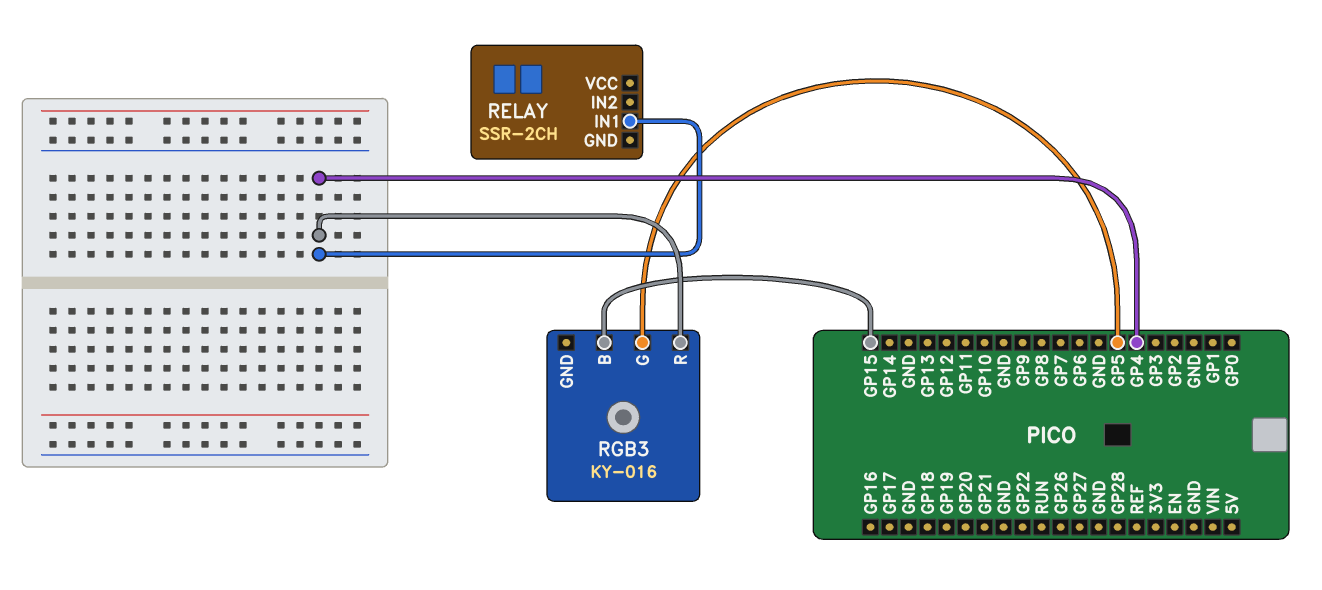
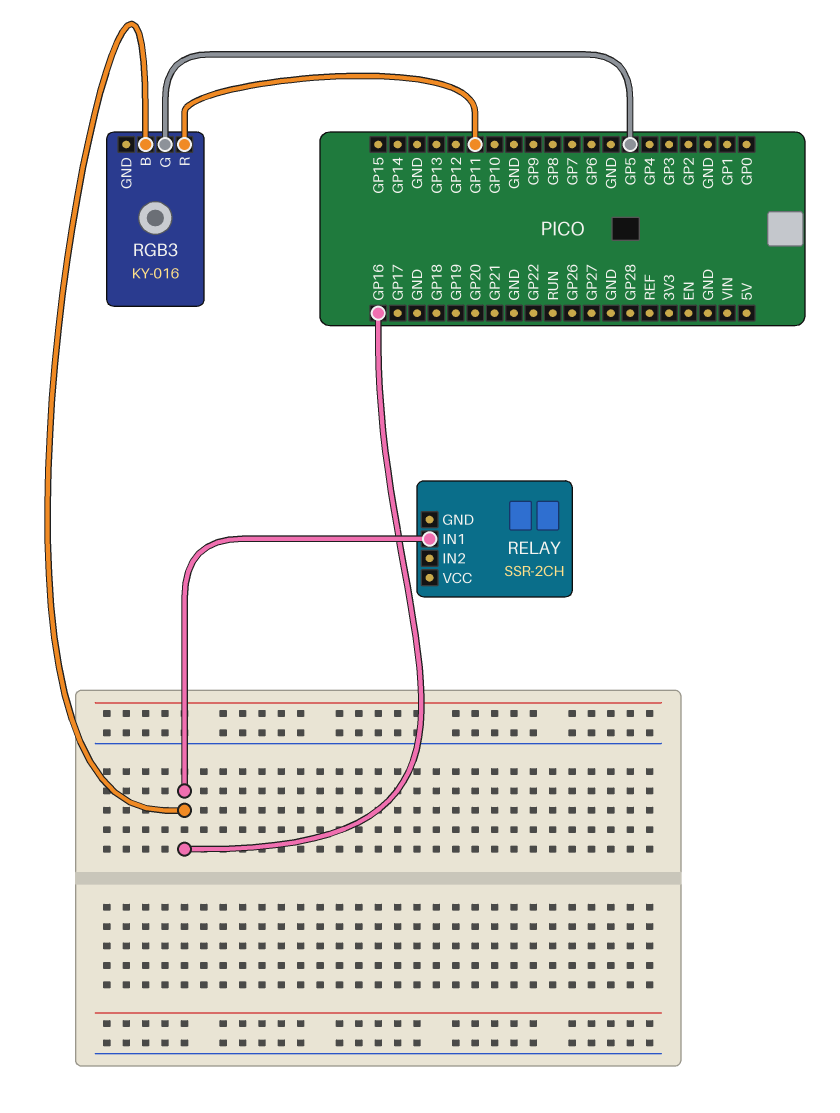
RELAY pin IN1: GP4 -> GP16
RGB3 pin B: GP15 -> GP16
RGB3 pin R: GP4 -> GP11

